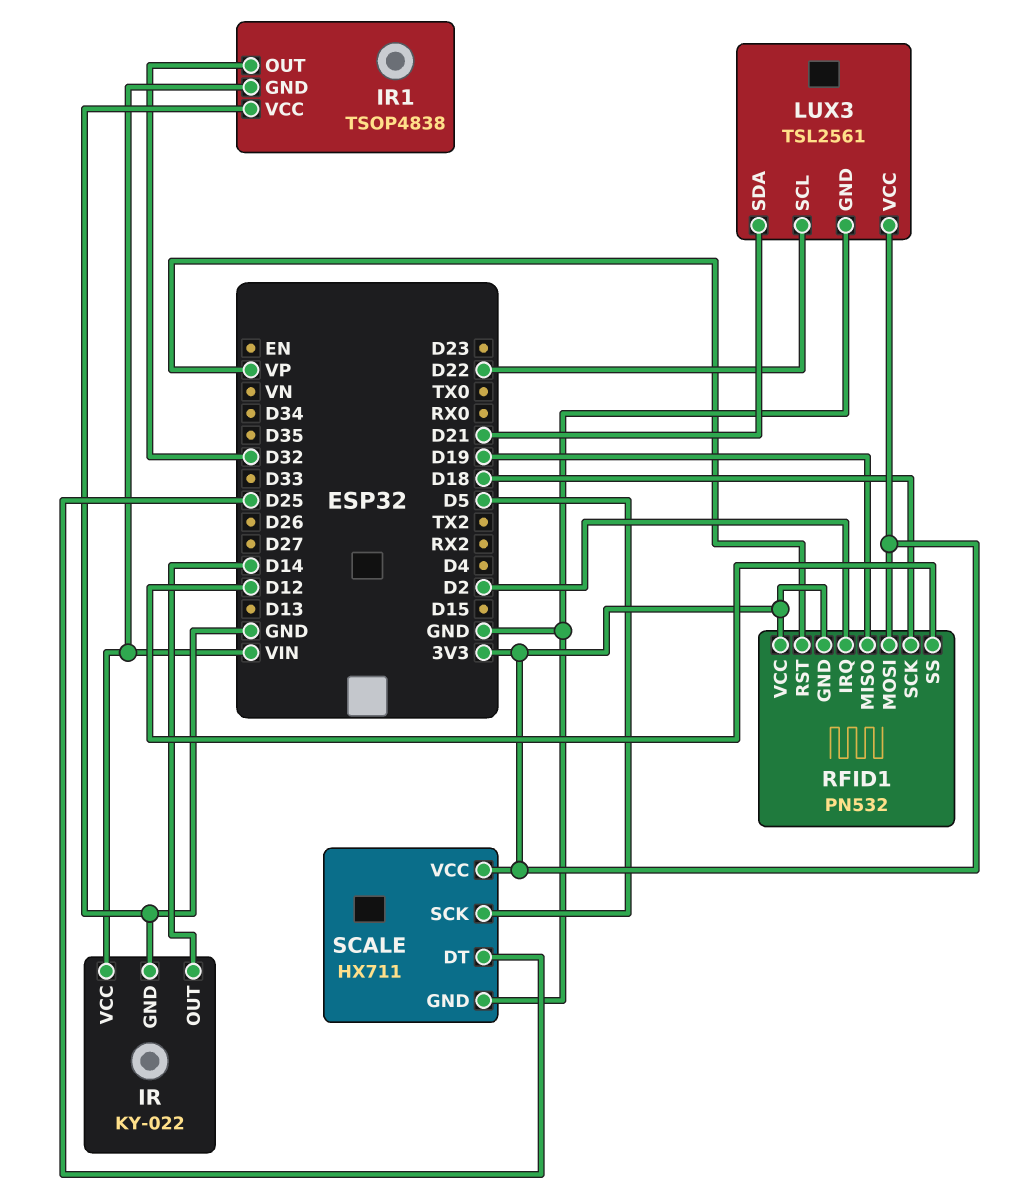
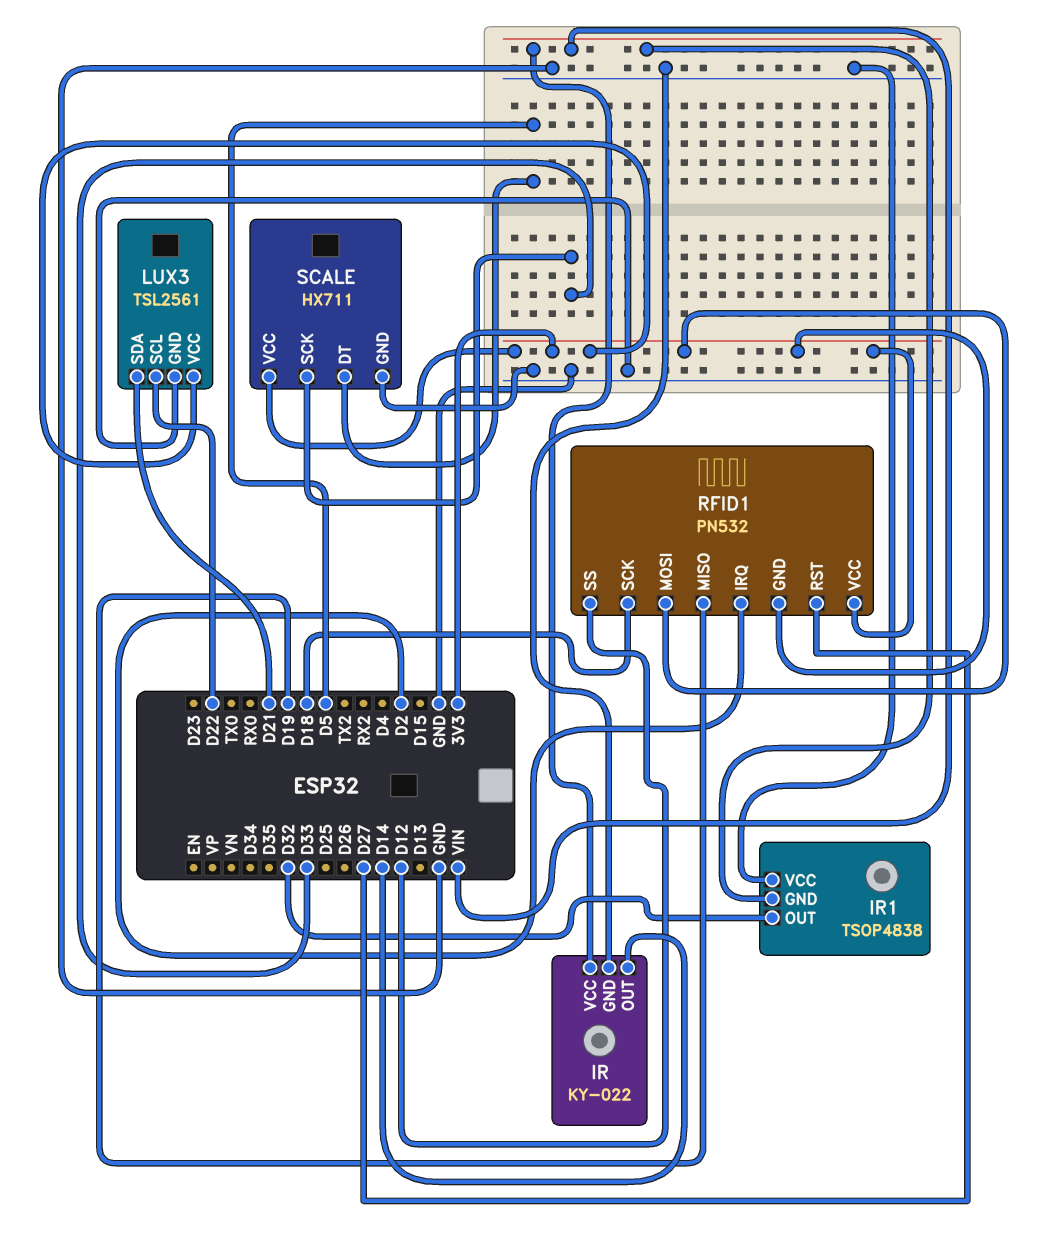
RFID1 pin RST: VP -> D27
SCALE pin DT: D25 -> D5
SCALE pin SCK: D5 -> D33

